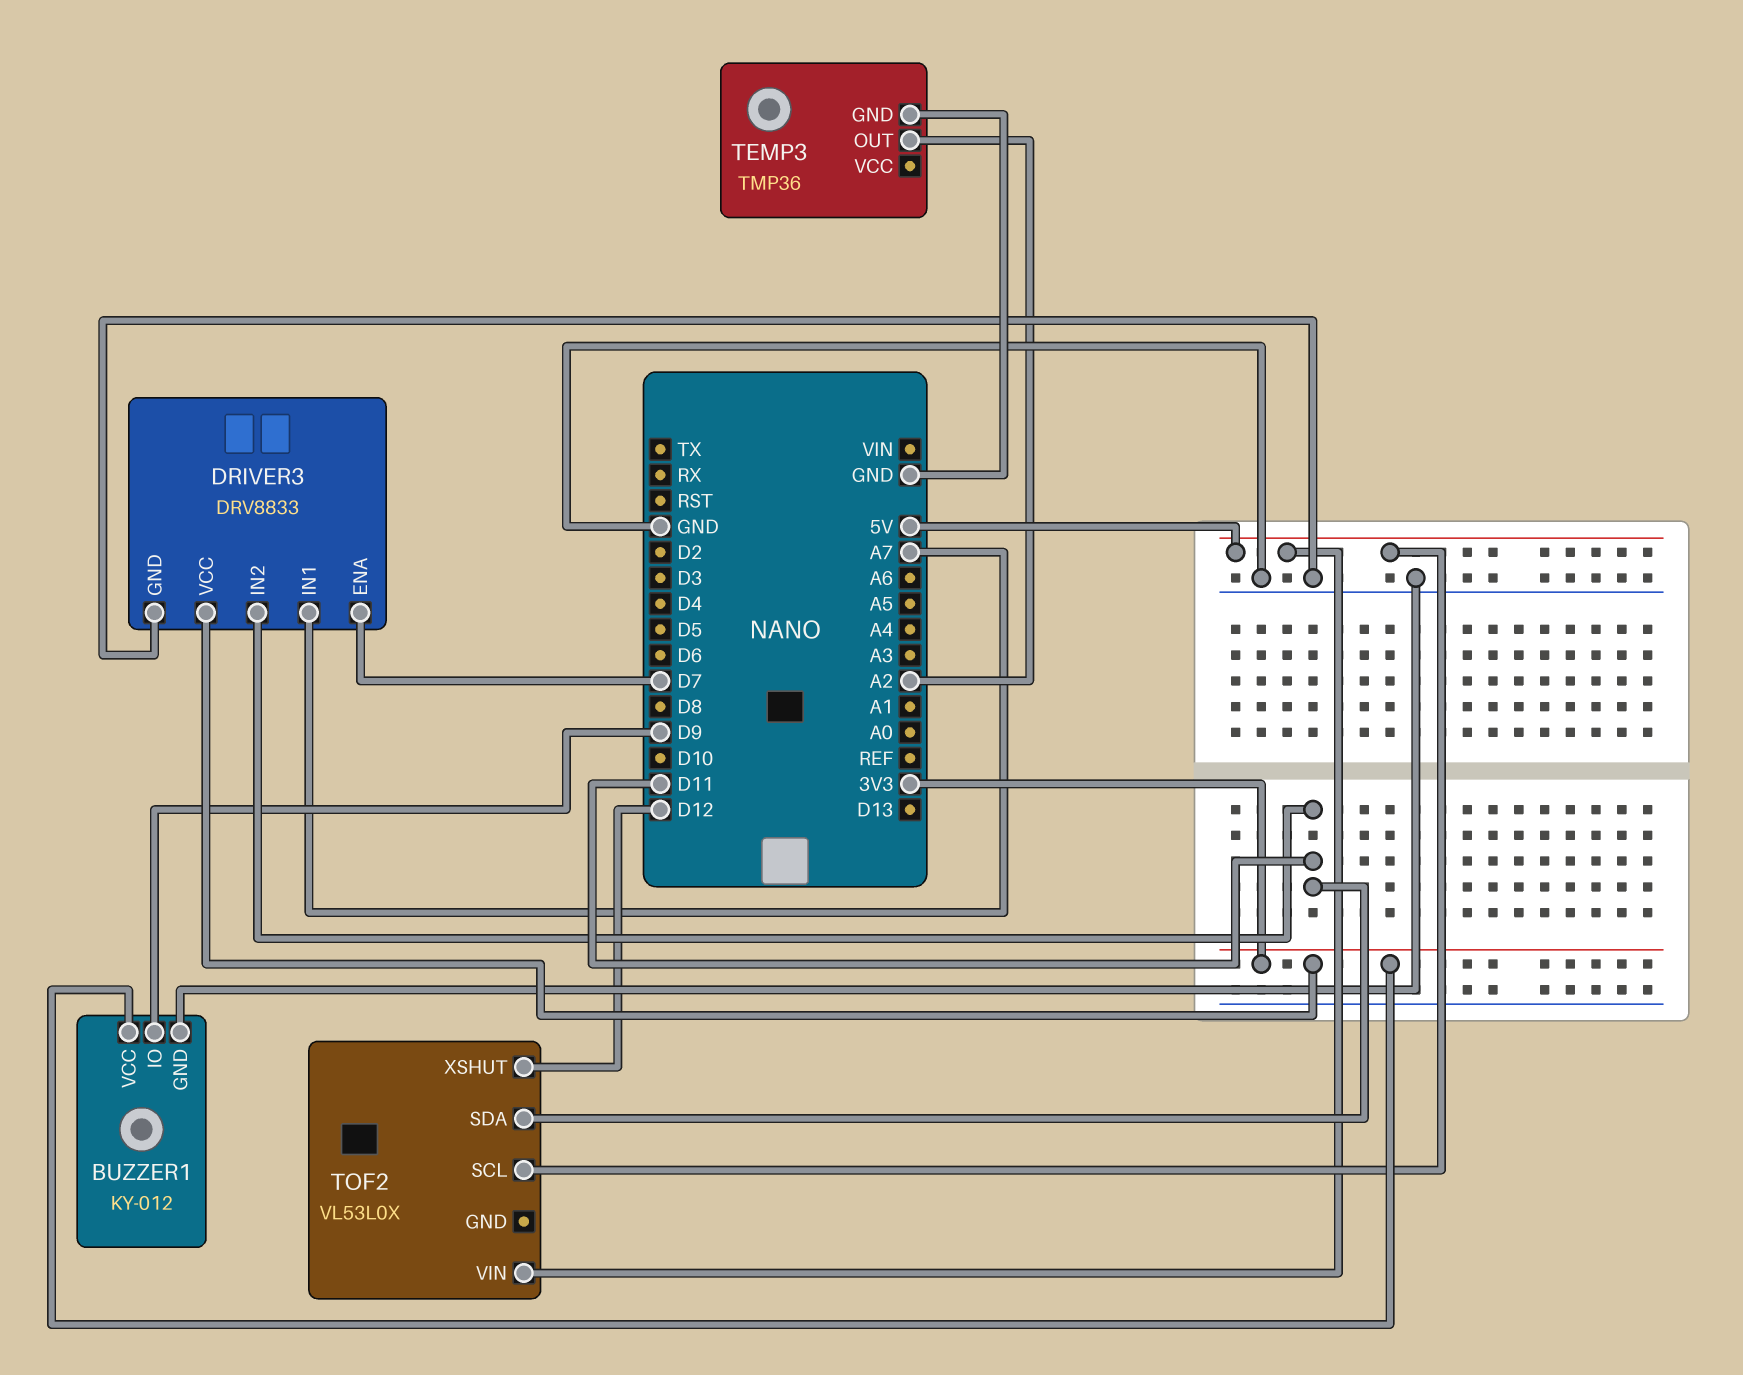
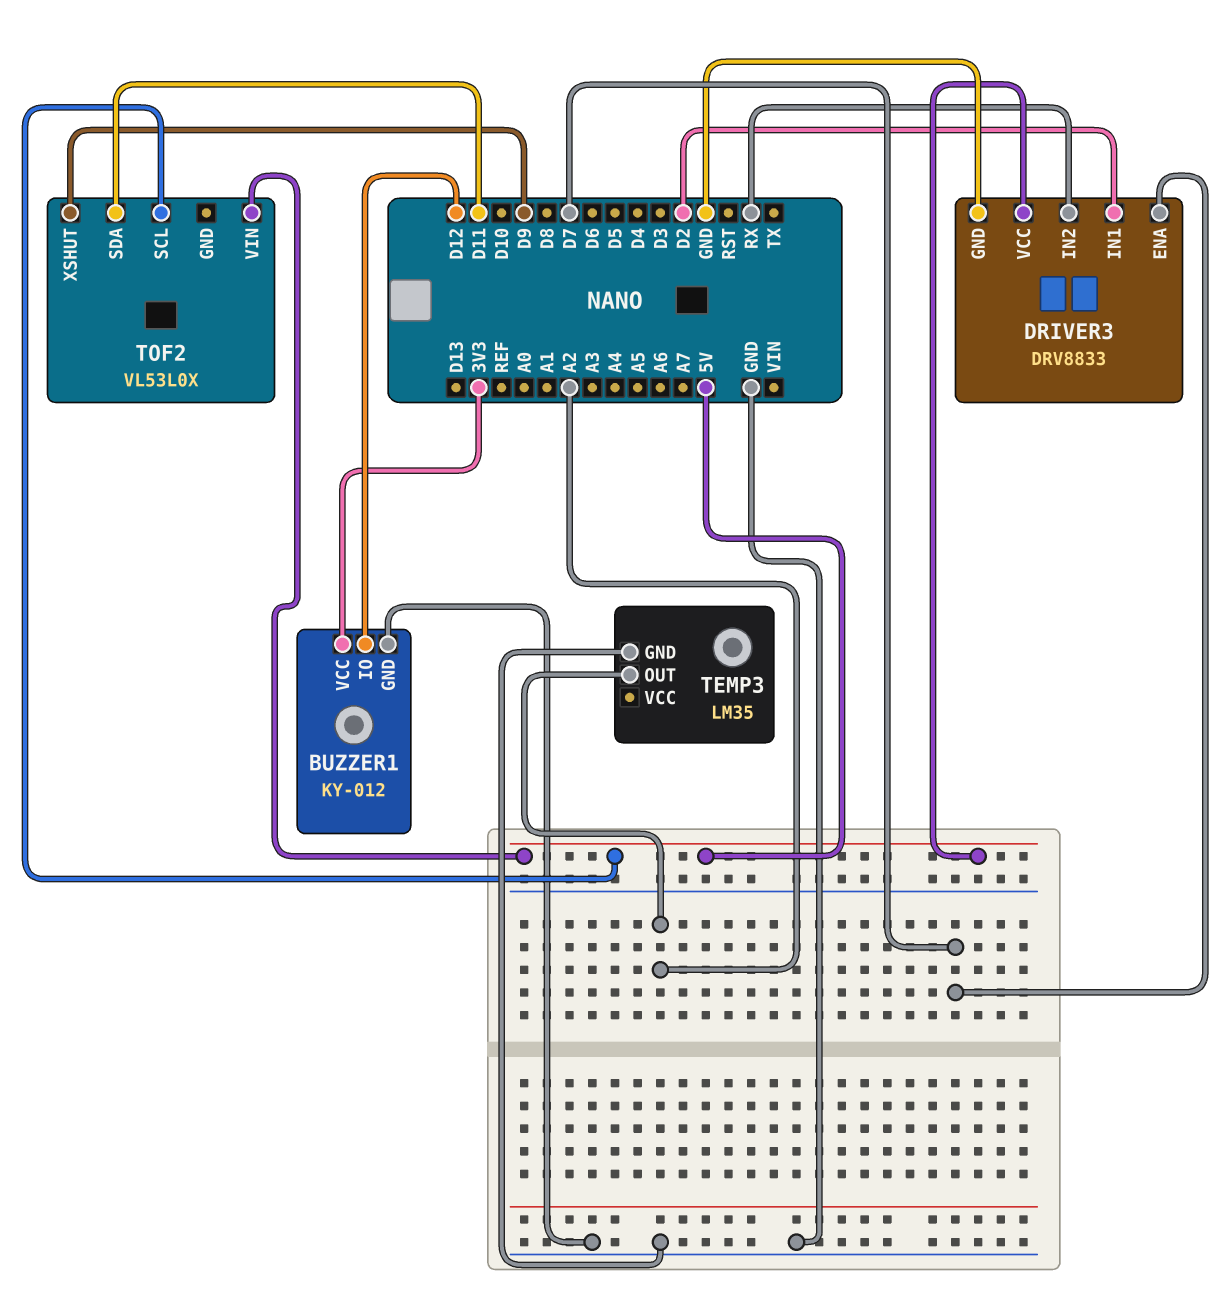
BUZZER1 pin IO: D9 -> D12
DRIVER3 pin IN1: A7 -> D2
DRIVER3 pin IN2: D11 -> RX
DRIVER3 pin VCC: 3V3 -> 5V
TEMP3: TMP36 -> LM35
TOF2 pin XSHUT: D12 -> D9

